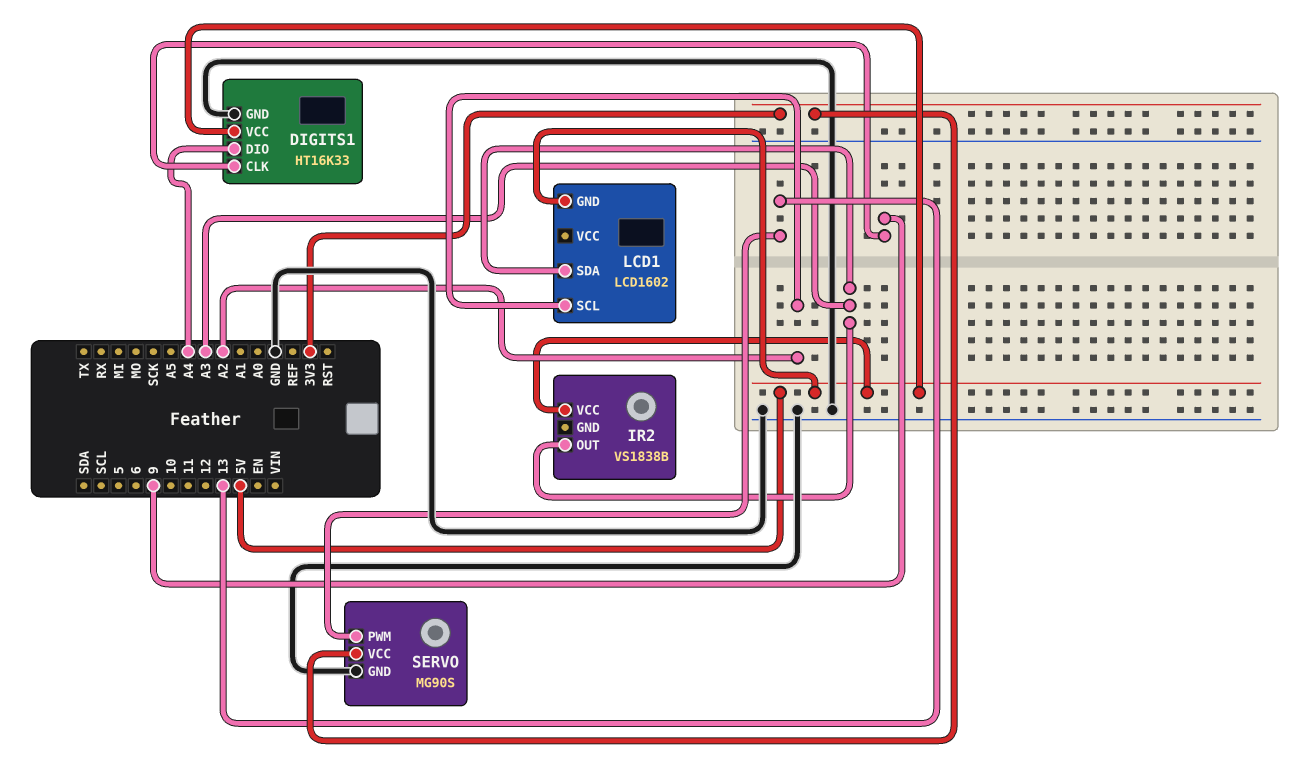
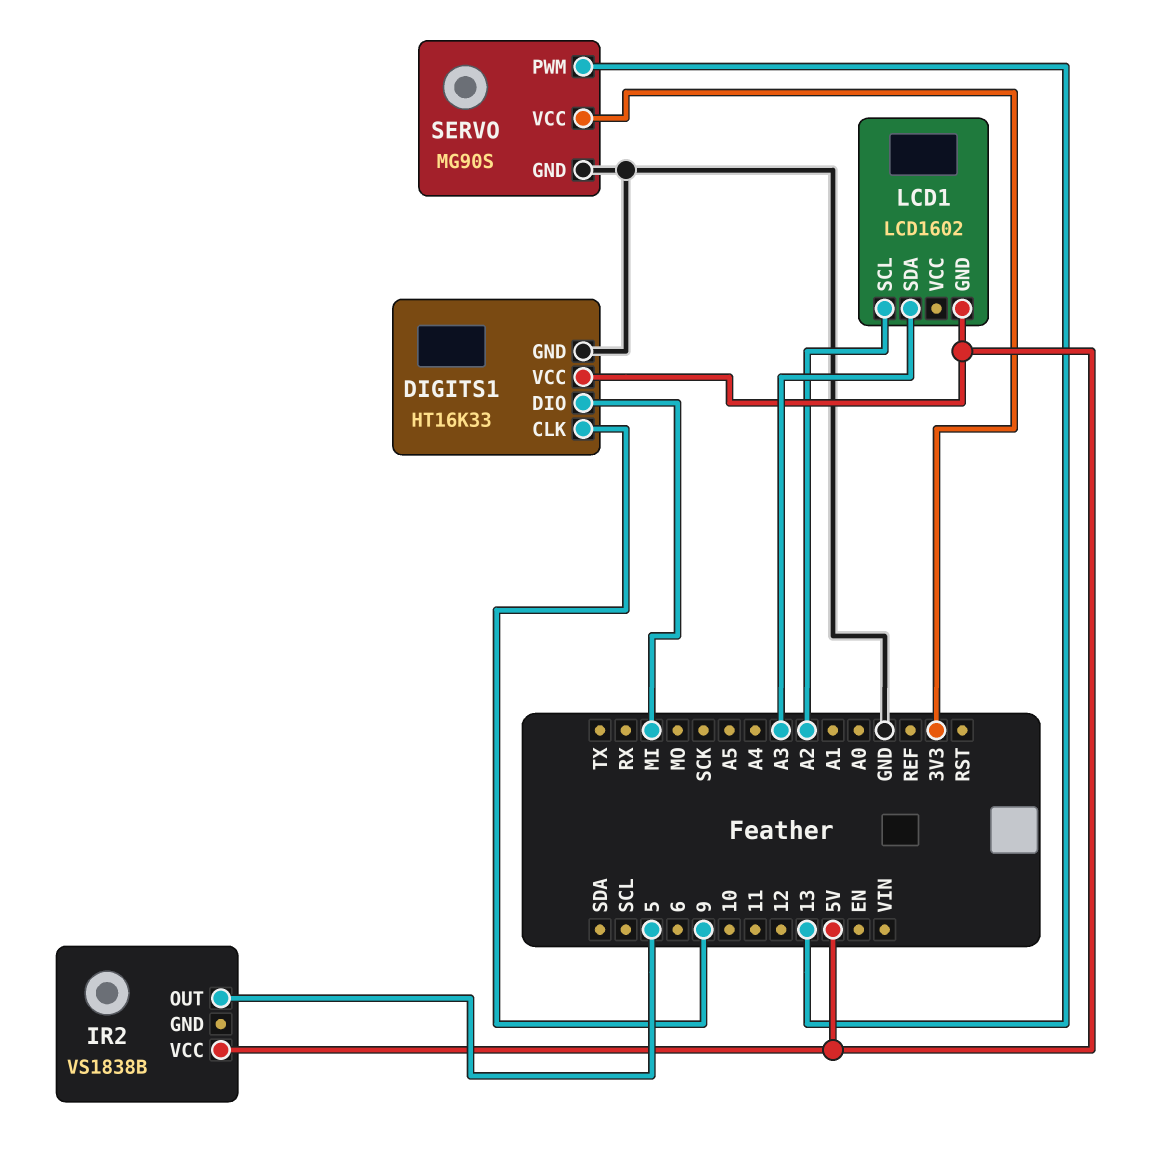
DIGITS1 pin DIO: A4 -> MI
IR2 pin OUT: A3 -> 5

